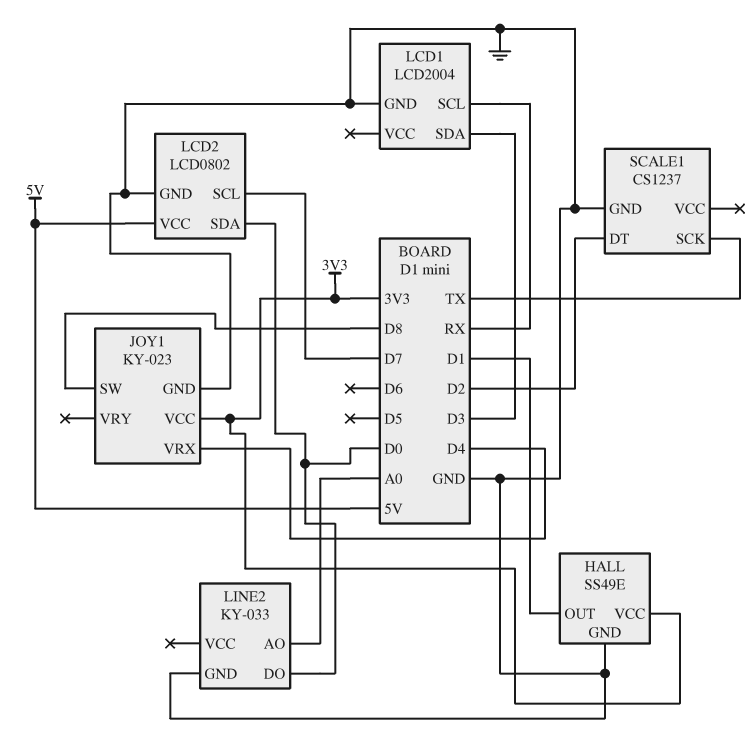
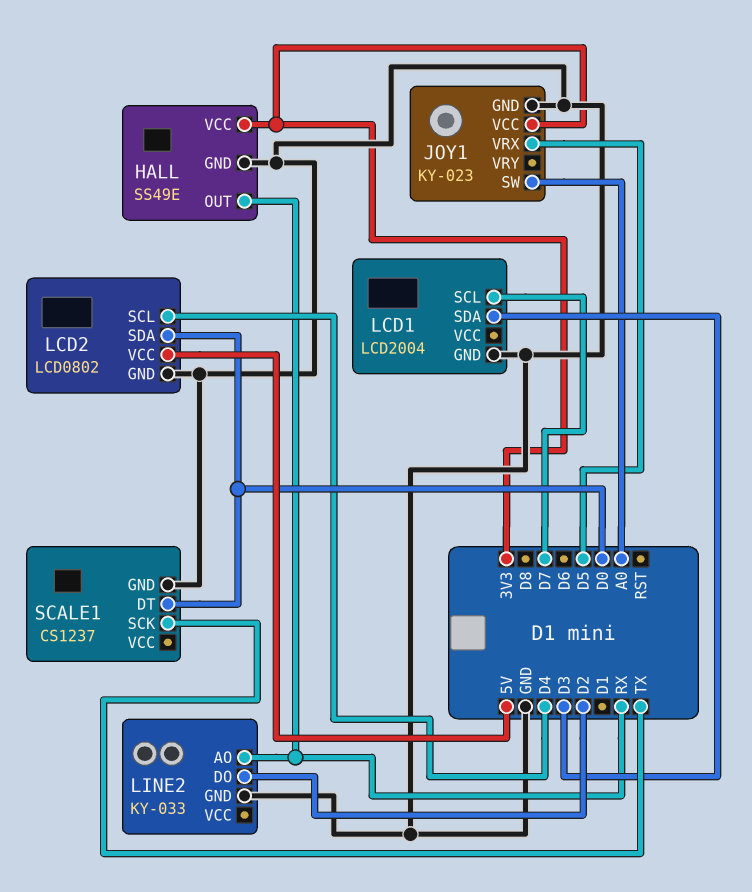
HALL pin OUT: D1 -> RX
JOY1 pin SW: D8 -> A0
JOY1 pin VRX: D4 -> D5
LCD1 pin SCL: RX -> D7
LCD2 pin SCL: D7 -> D4
LINE2 pin AO: A0 -> RX
LINE2 pin DO: D0 -> D2
SCALE1 pin DT: D2 -> D0

